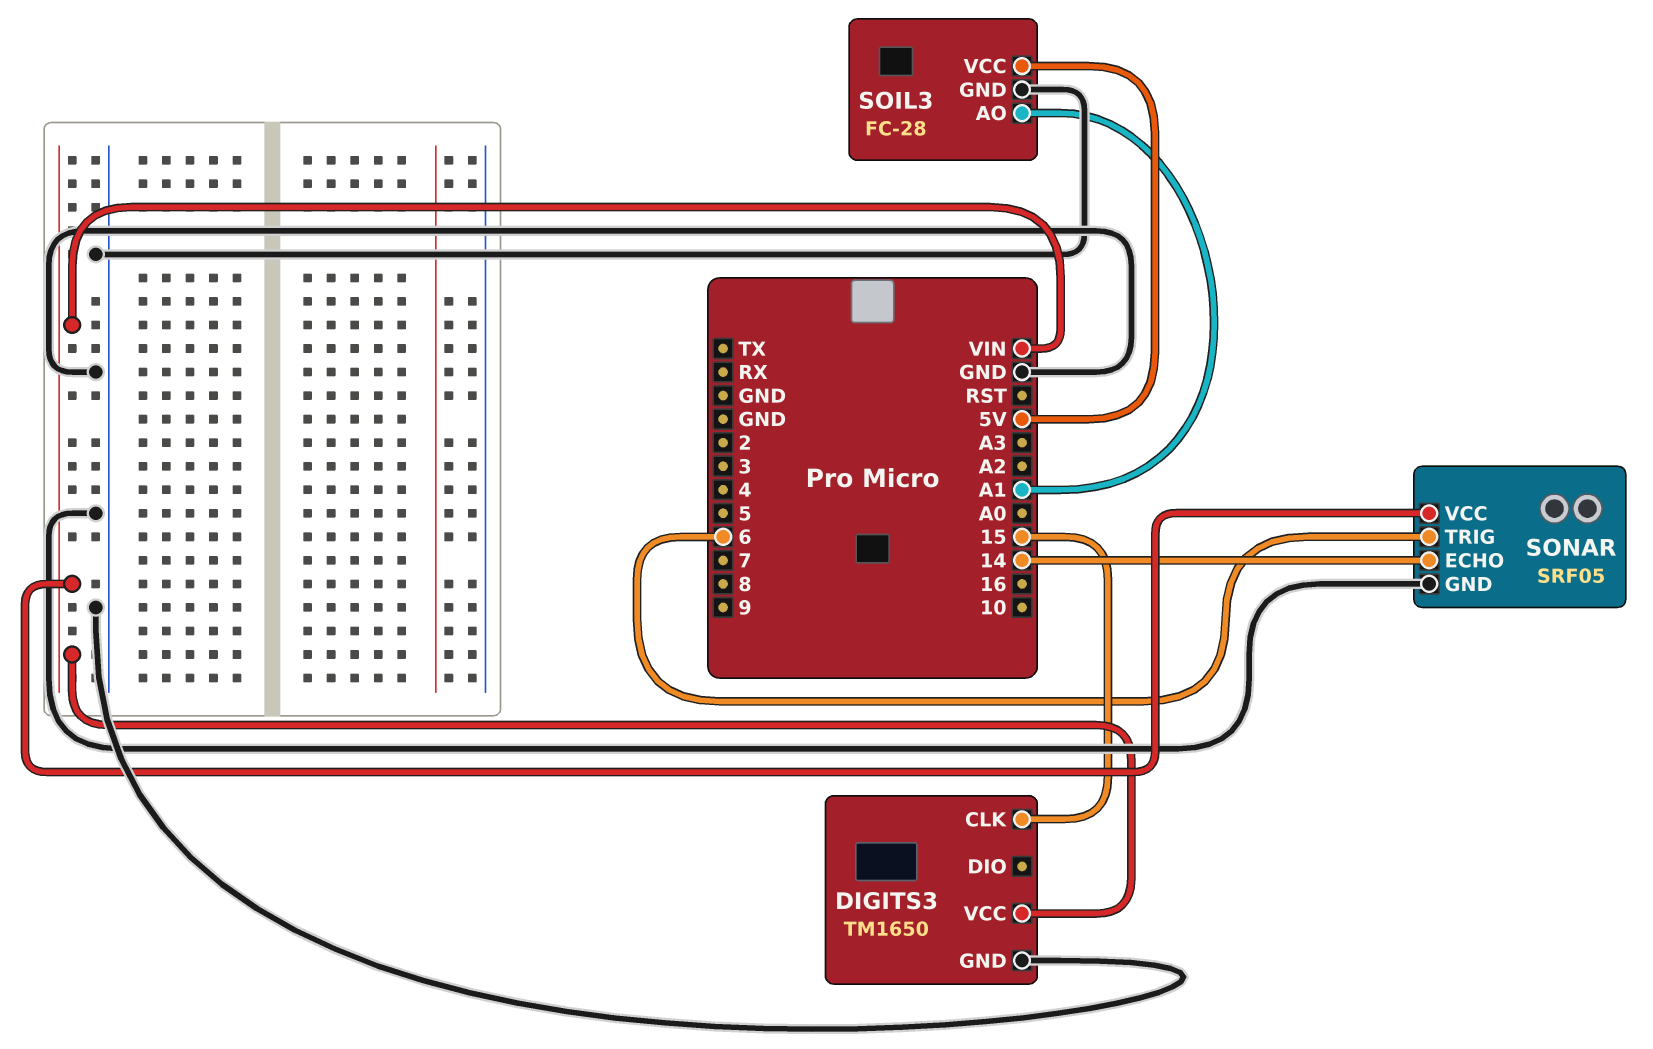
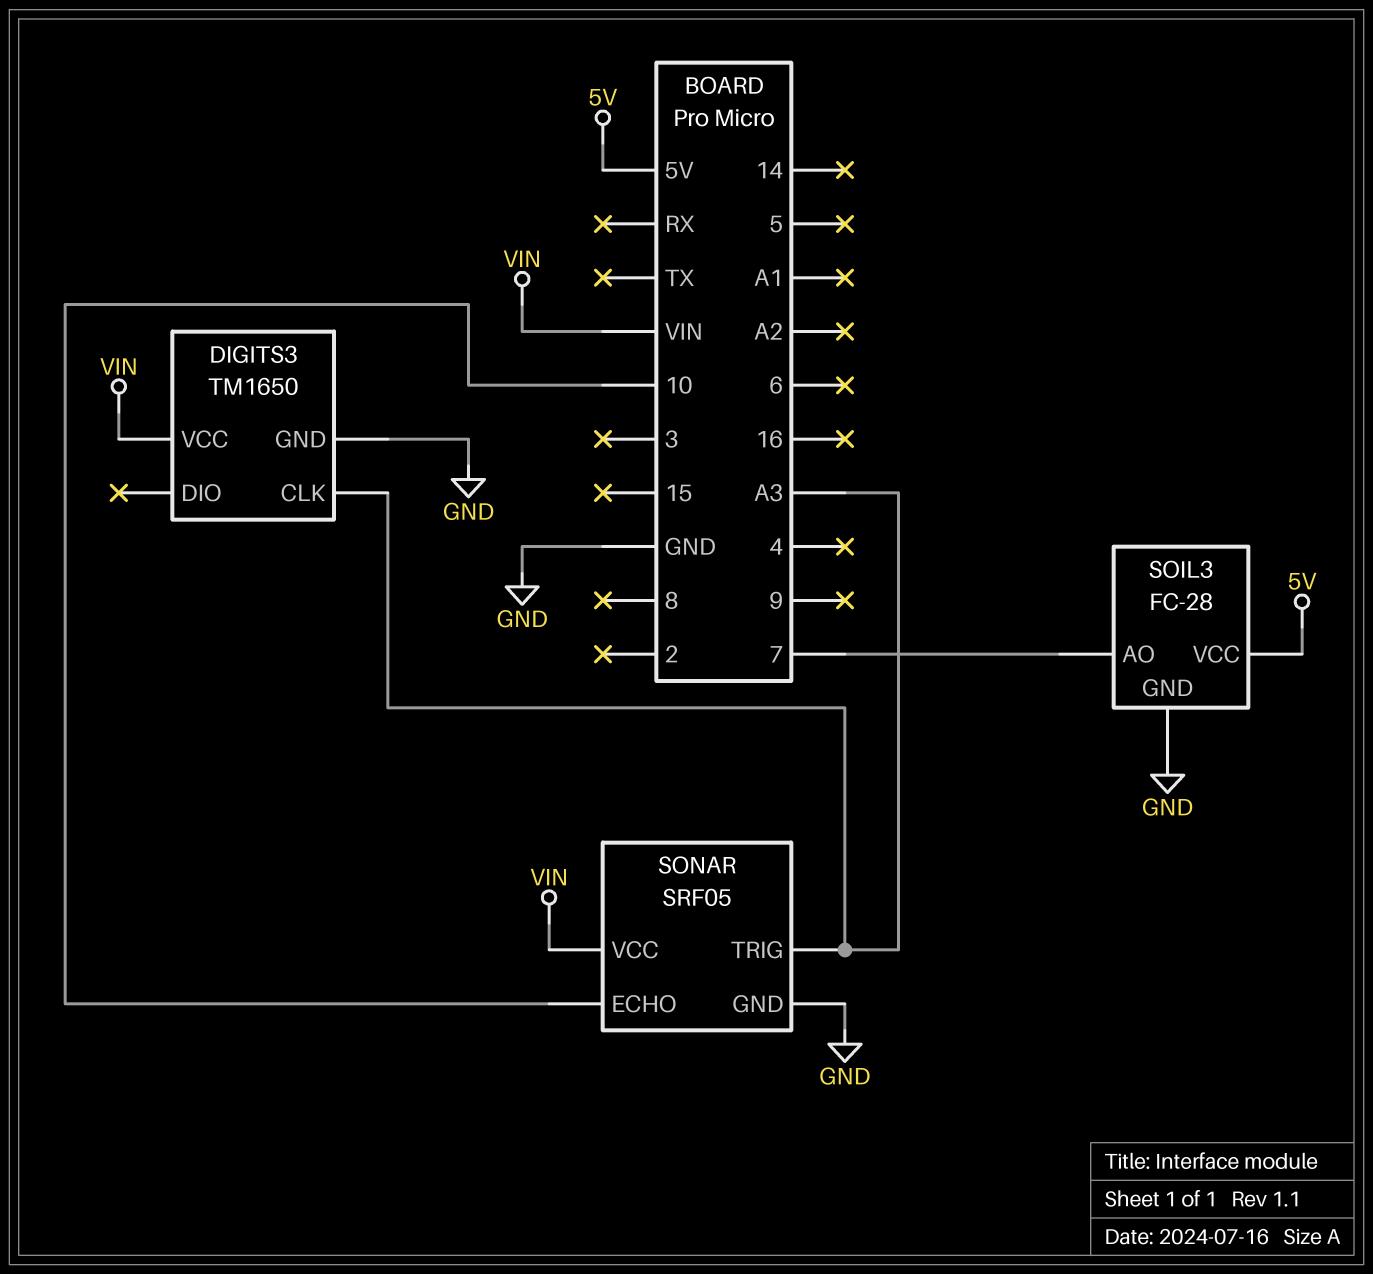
DIGITS3 pin CLK: 15 -> A3
SOIL3 pin AO: A1 -> 7
SONAR pin ECHO: 14 -> 10
SONAR pin TRIG: 6 -> A3

